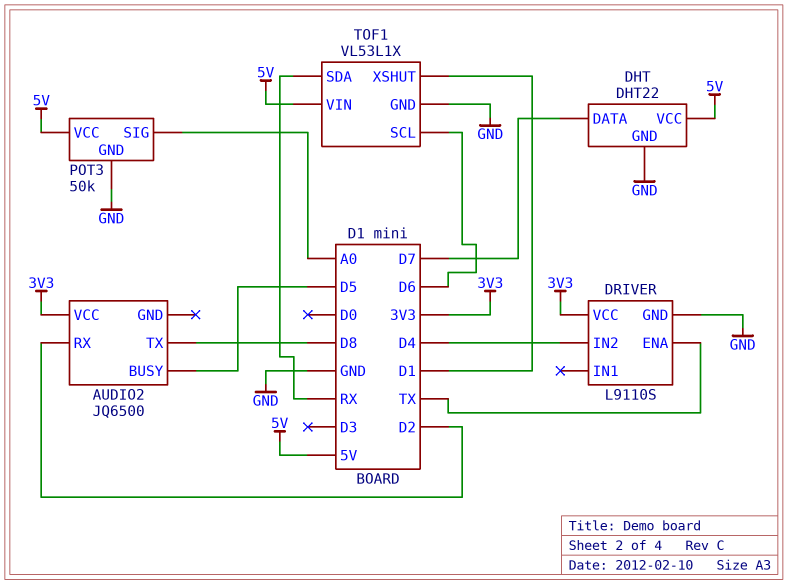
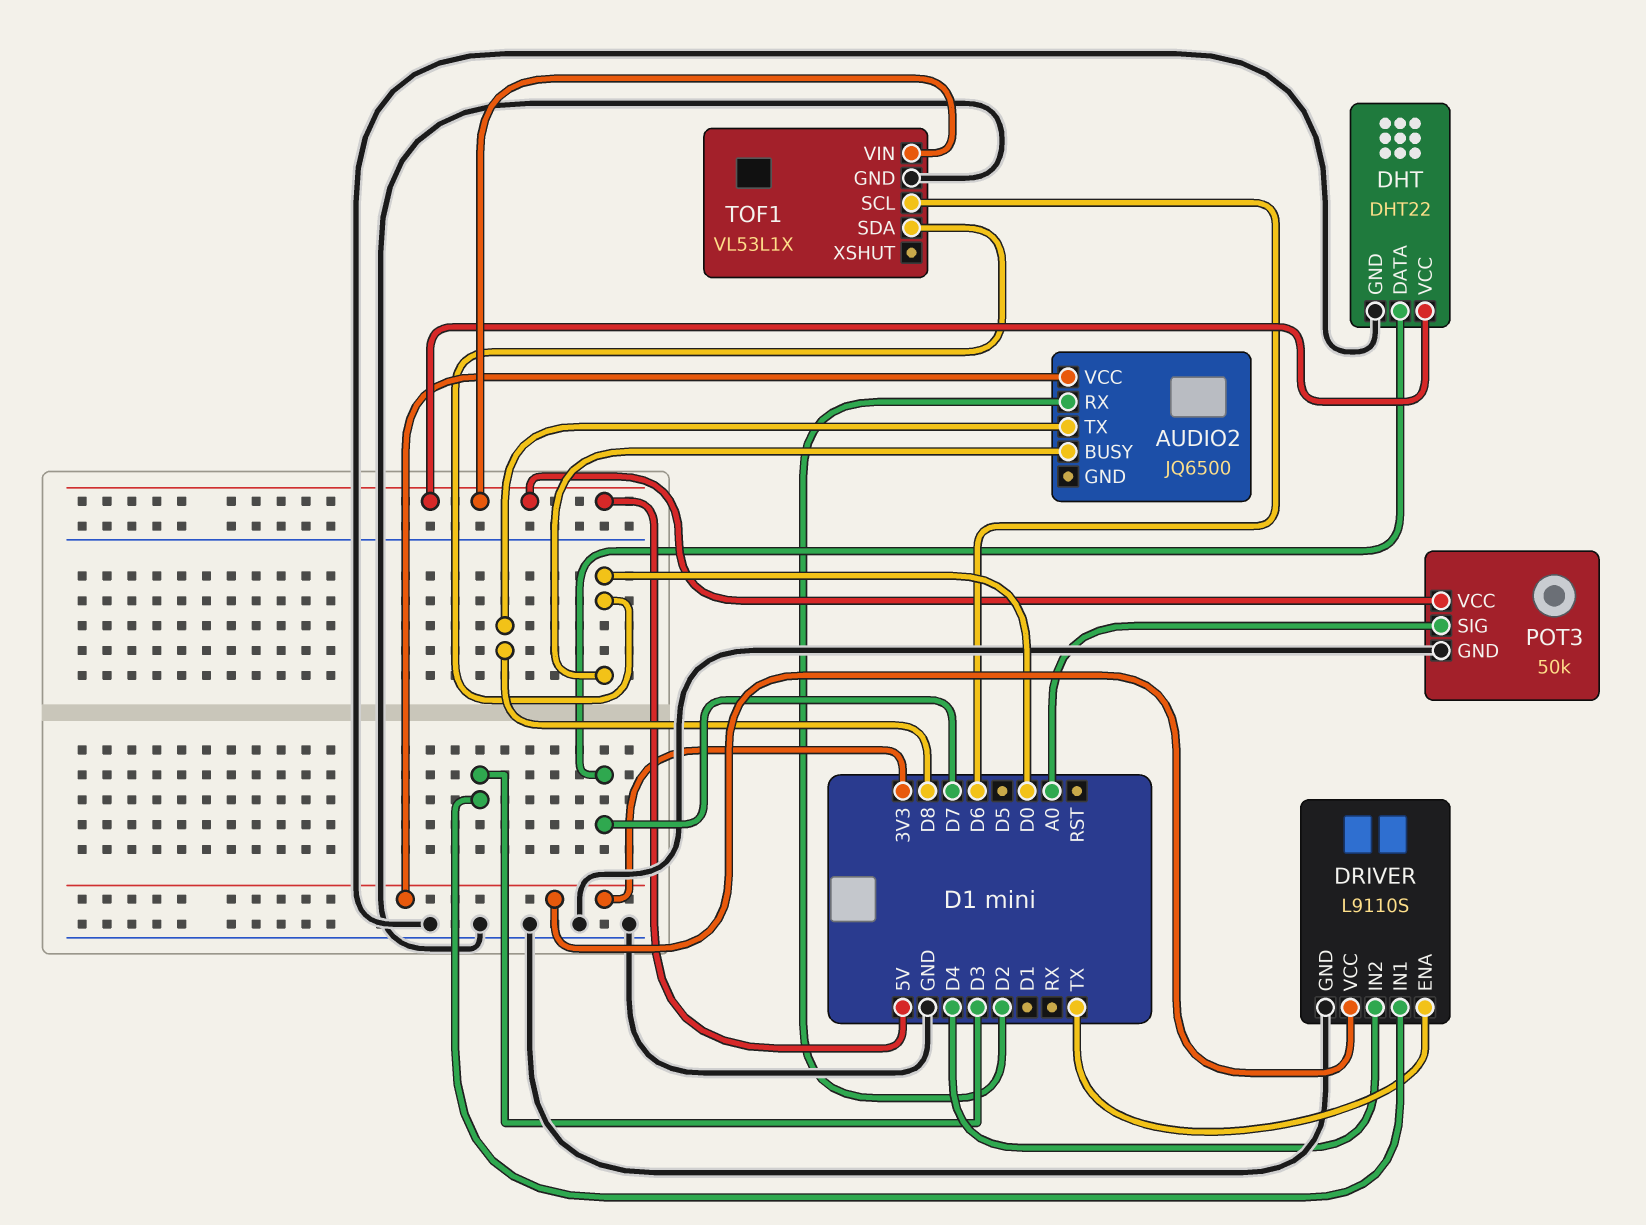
AUDIO2 pin BUSY: D5 -> D0
DRIVER pin IN1: none -> D3
TOF1 pin SDA: RX -> D0
TOF1 pin XSHUT: D1 -> none

